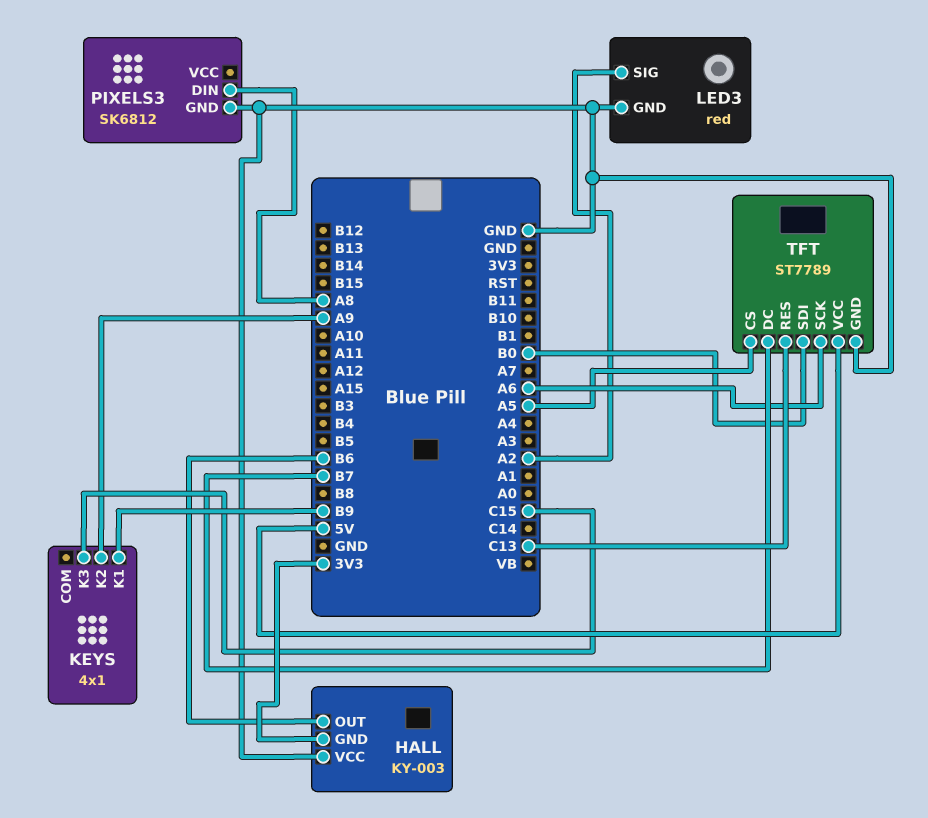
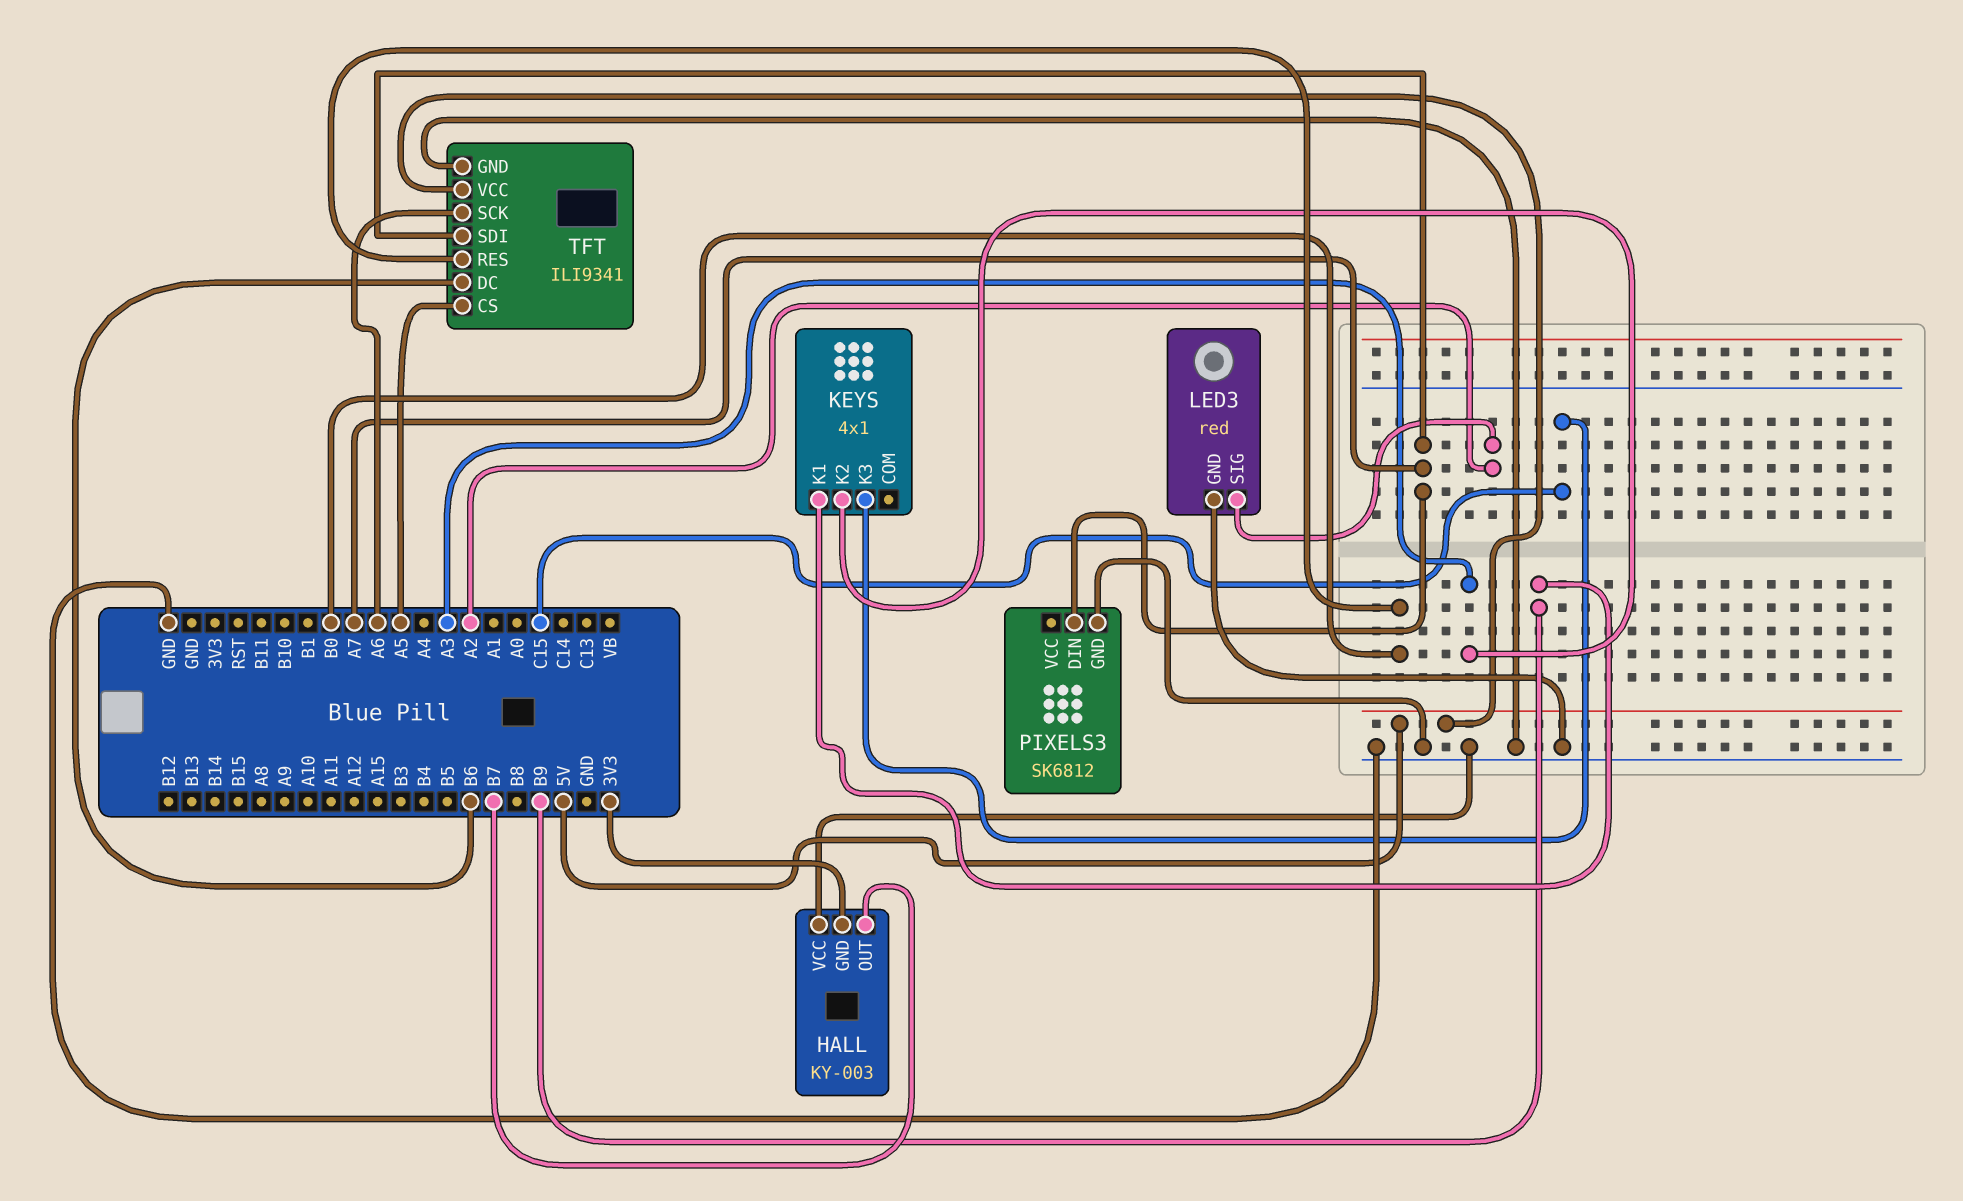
HALL pin OUT: B6 -> B7
KEYS pin K2: A9 -> A3
PIXELS3 pin DIN: A8 -> A7
TFT: ST7789 -> ILI9341
TFT pin DC: B7 -> B6
TFT pin RES: C13 -> B0
TFT pin SDI: B0 -> A7

